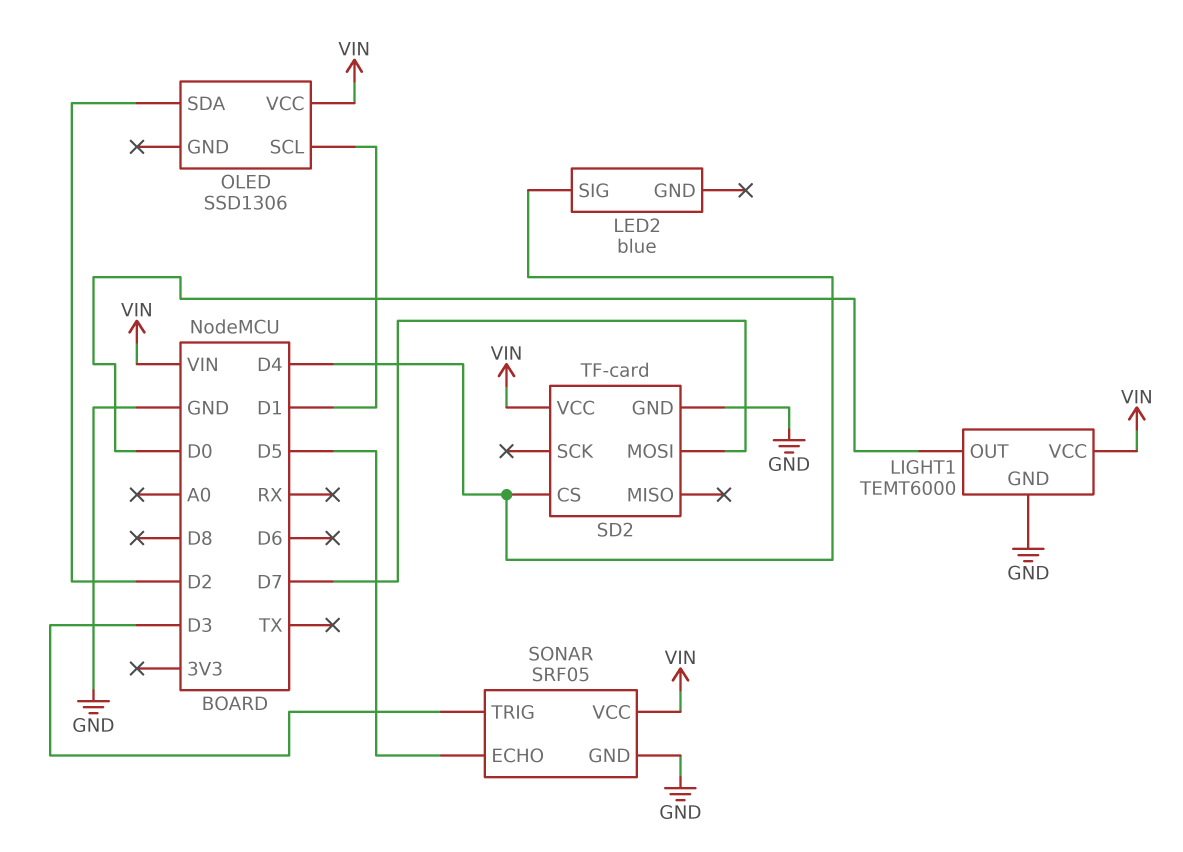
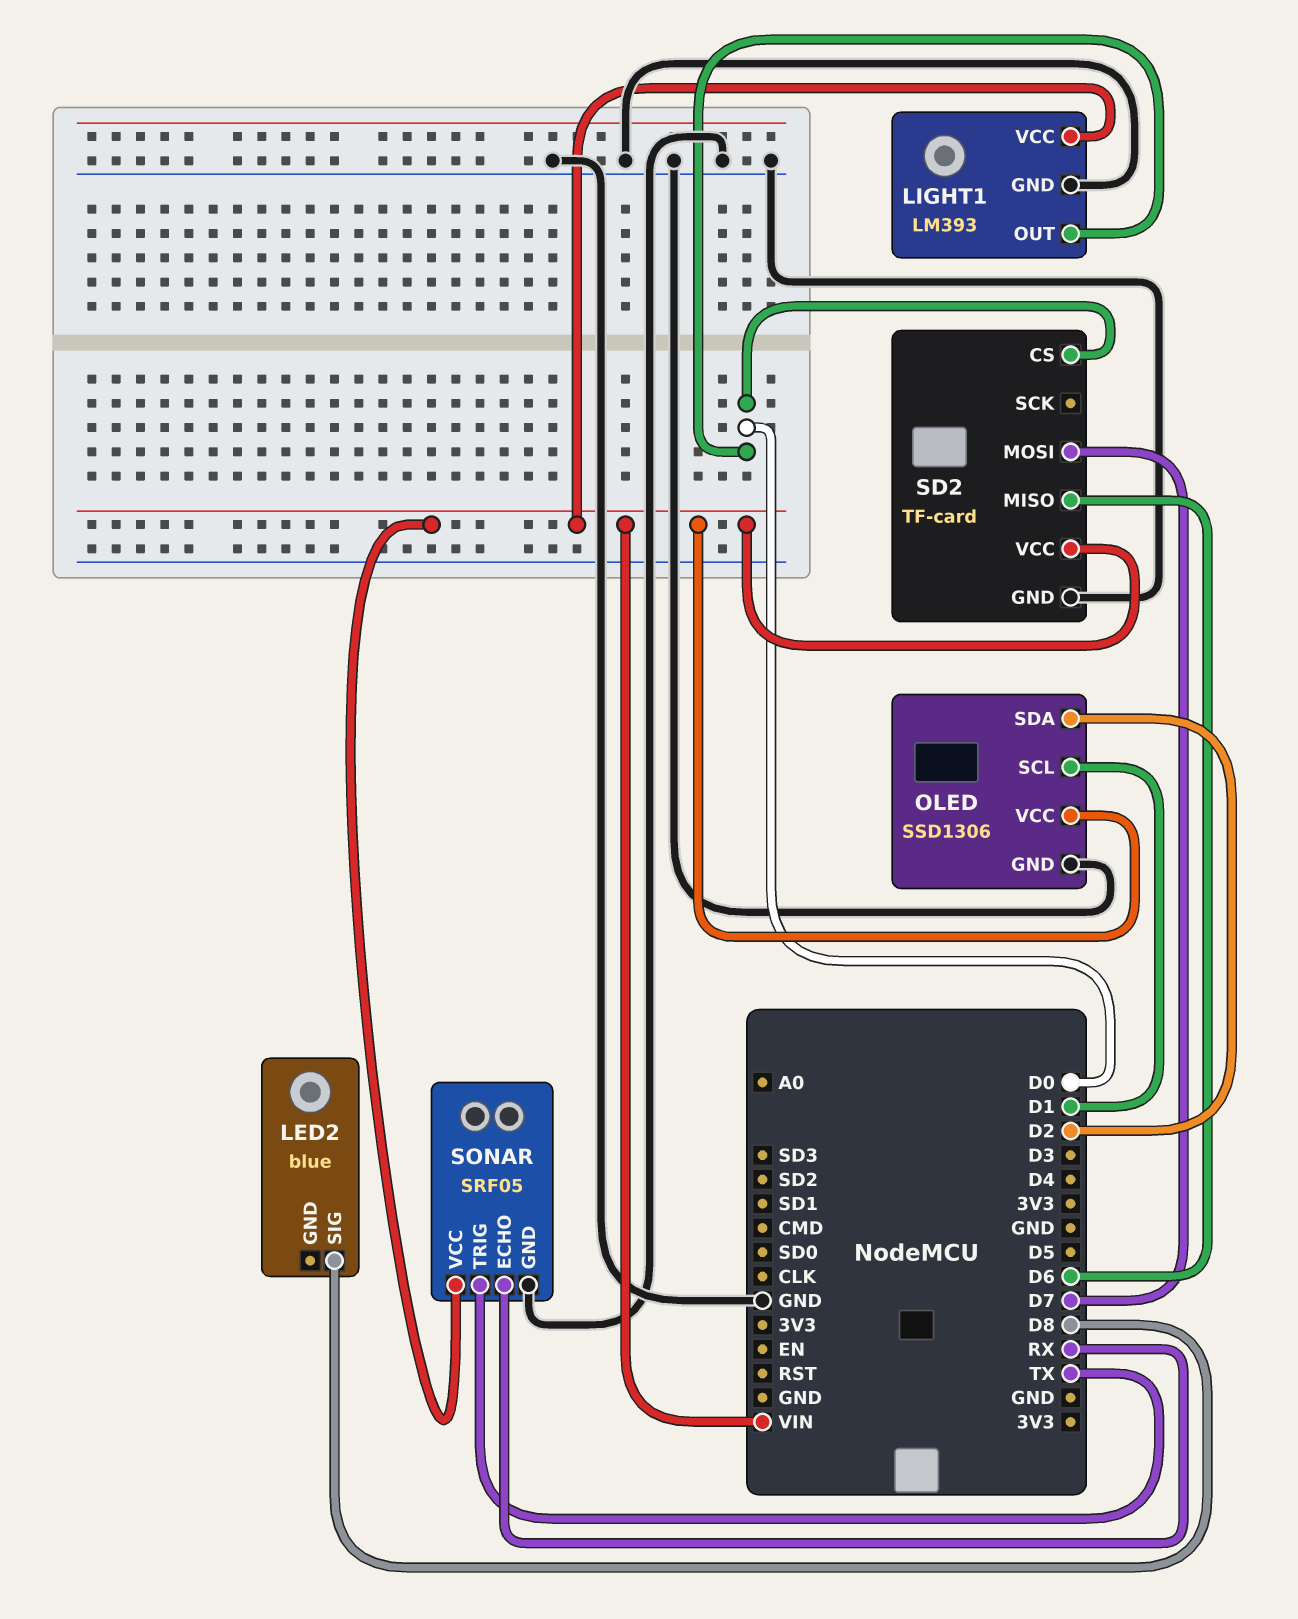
LED2 pin SIG: D4 -> D8
LIGHT1: TEMT6000 -> LM393
OLED pin GND: none -> GND
SD2 pin CS: D4 -> D0
SD2 pin MISO: none -> D6
SONAR pin ECHO: D5 -> RX
SONAR pin TRIG: D3 -> TX

